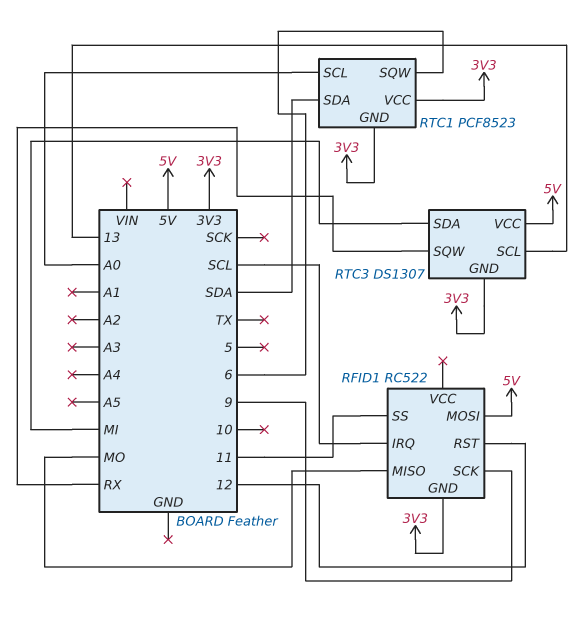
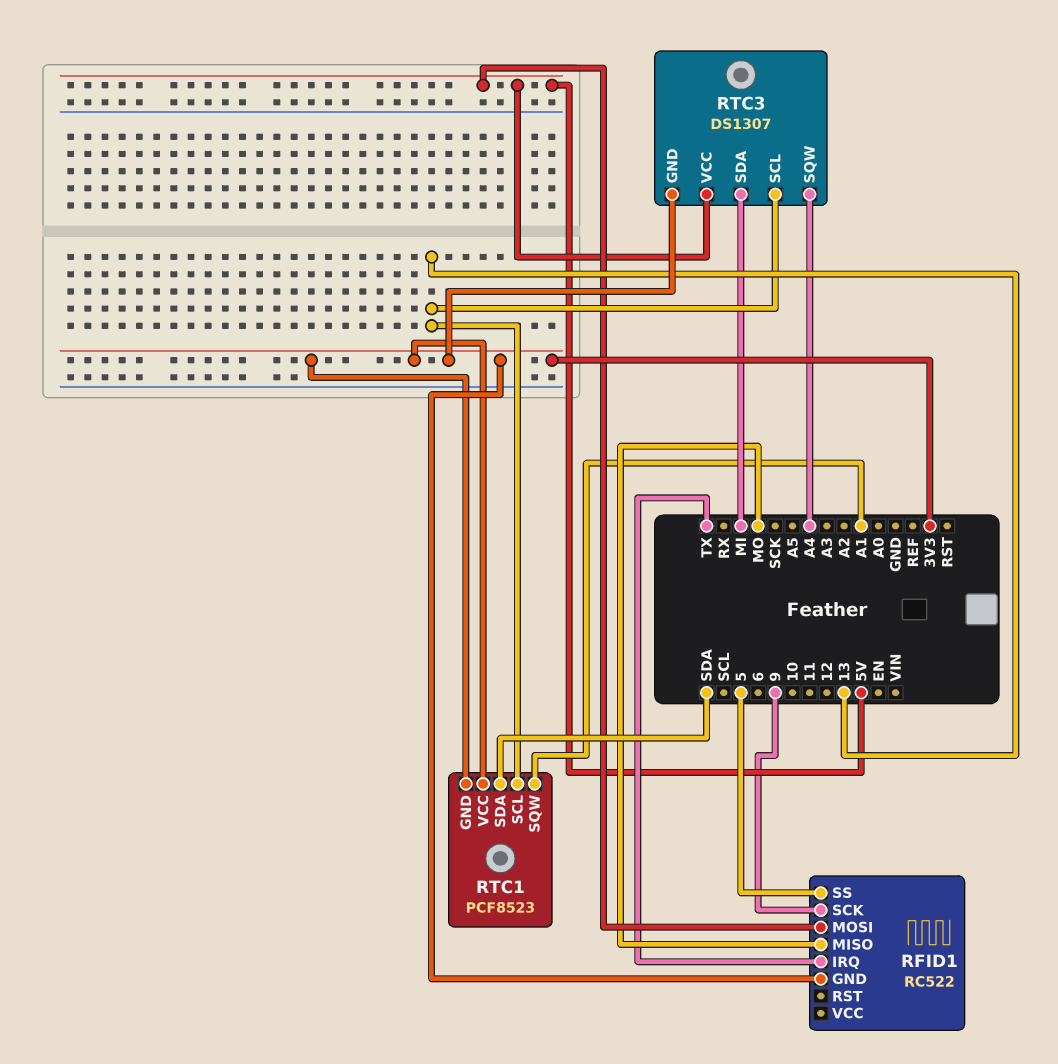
RFID1 pin IRQ: SCL -> TX
RFID1 pin RST: 12 -> none
RFID1 pin SS: 11 -> 5
RTC1 pin SCL: A0 -> 13
RTC1 pin SQW: 6 -> A1
RTC3 pin SQW: RX -> A4

